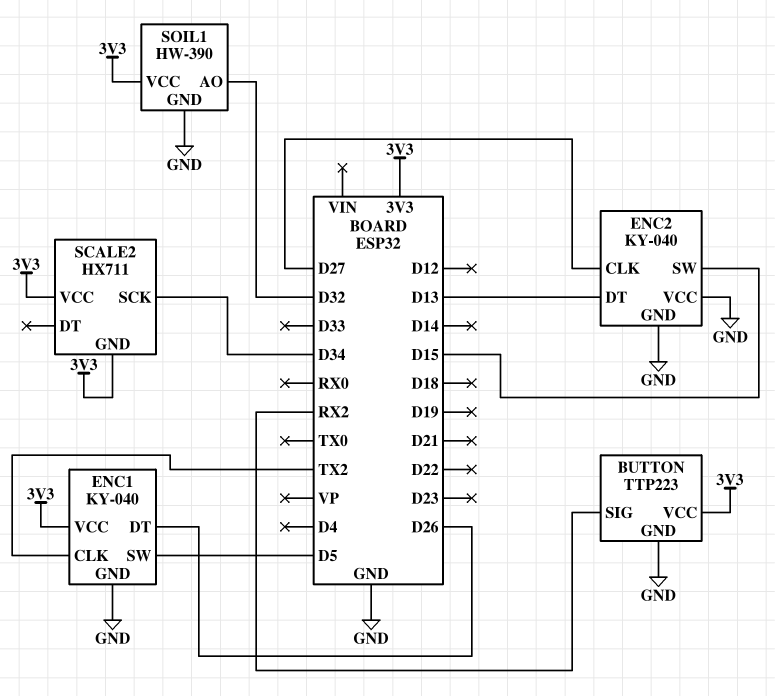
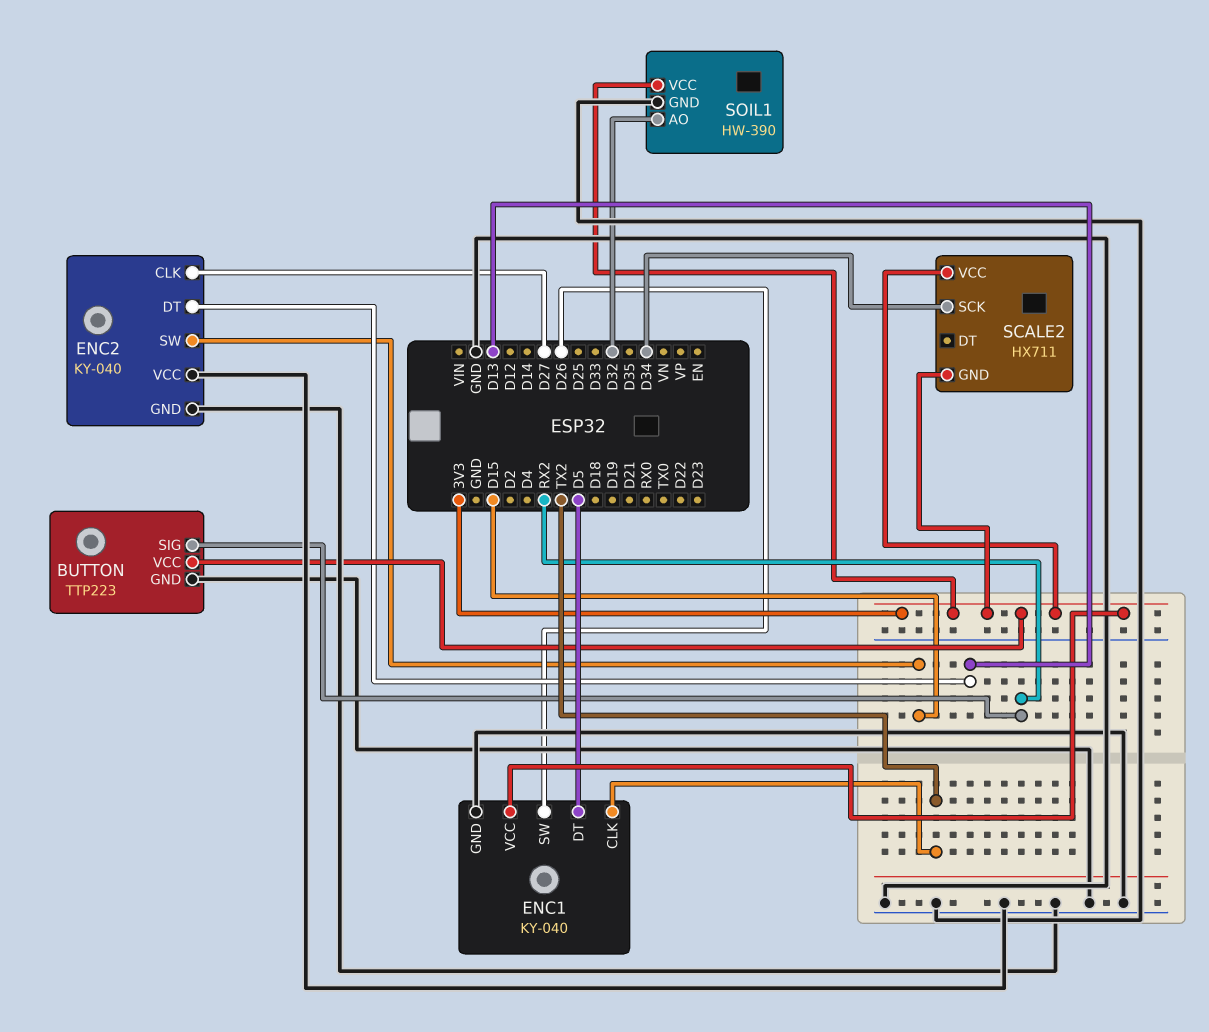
ENC1 pin DT: D26 -> D5
ENC1 pin SW: D5 -> D26

